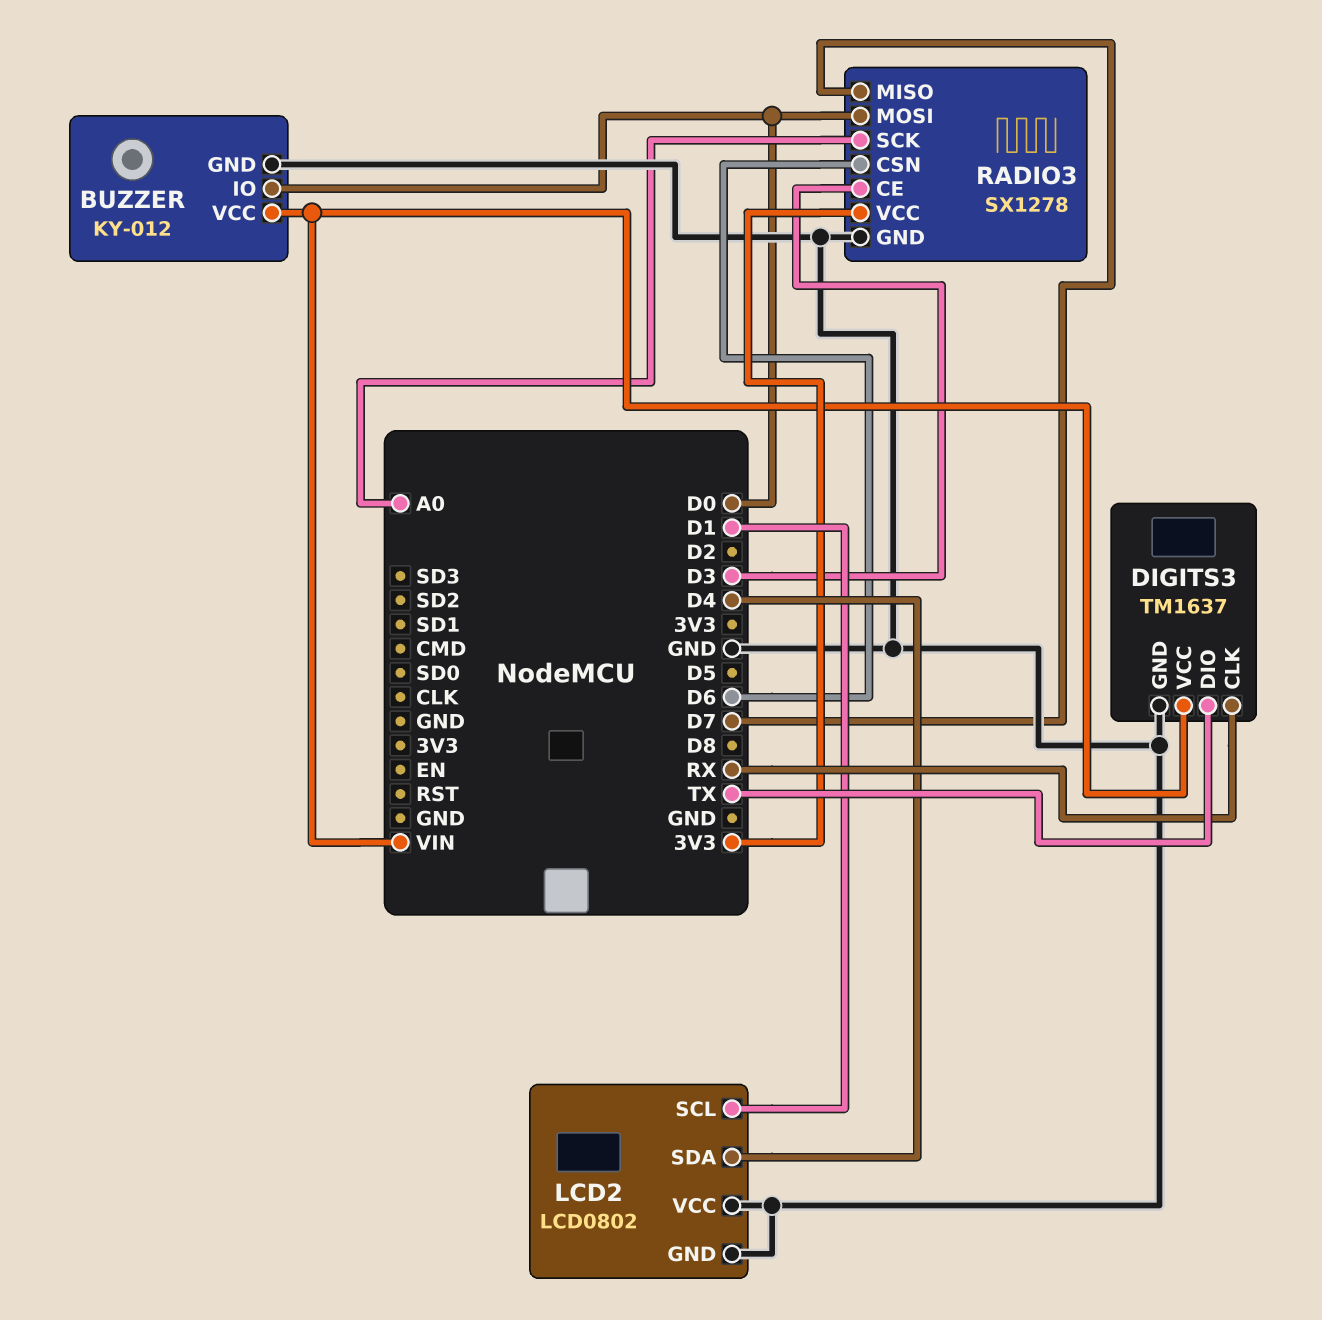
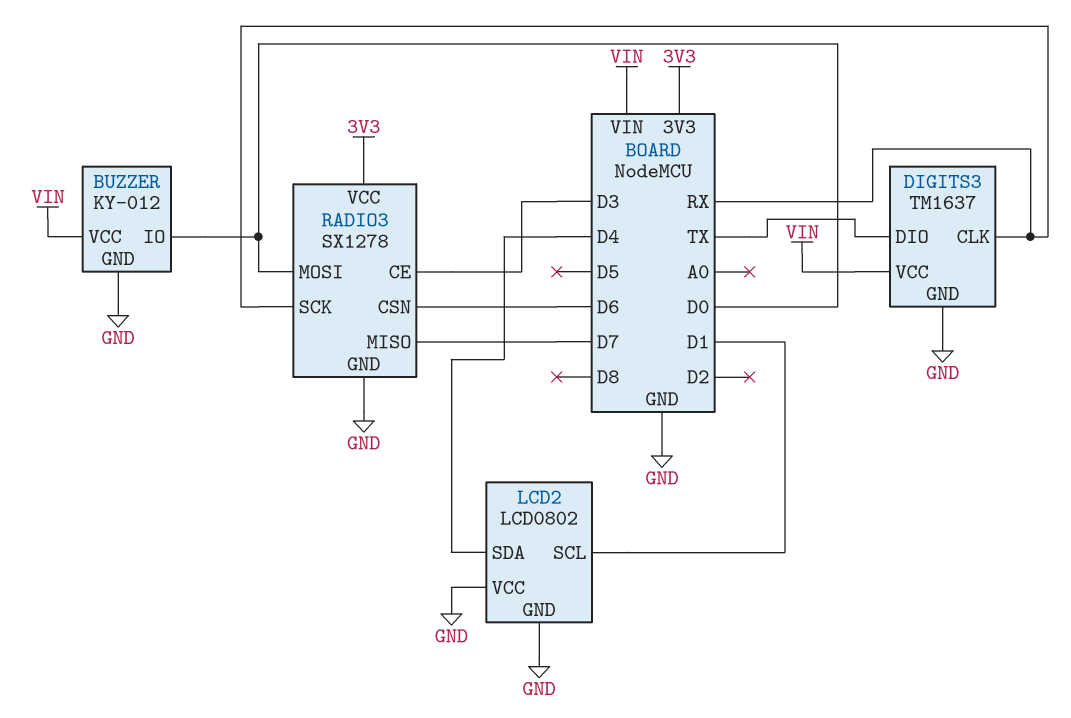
RADIO3 pin SCK: A0 -> RX

